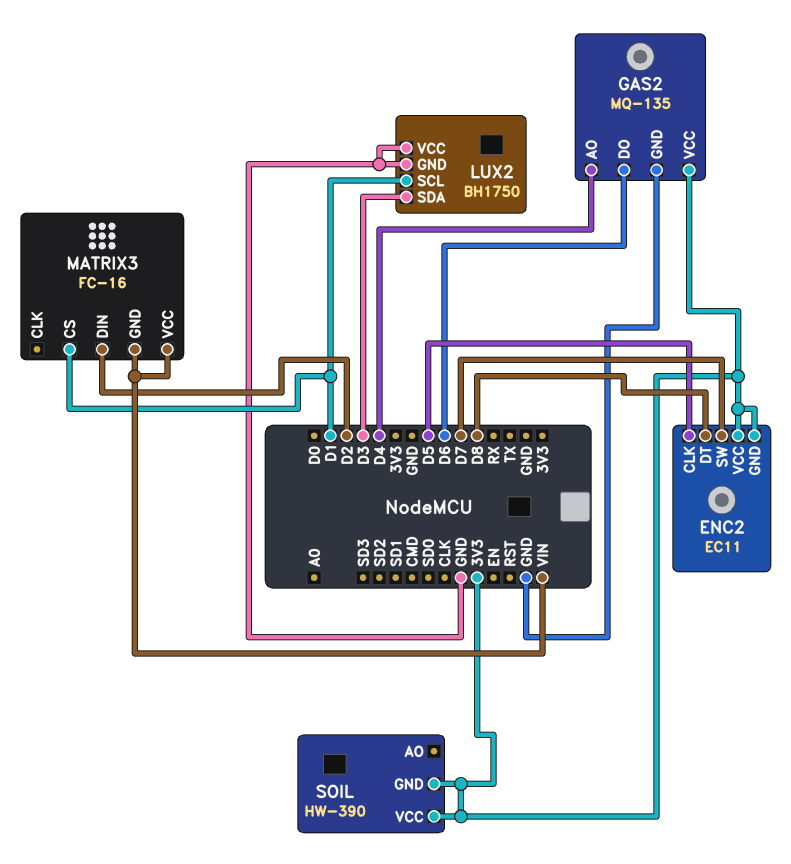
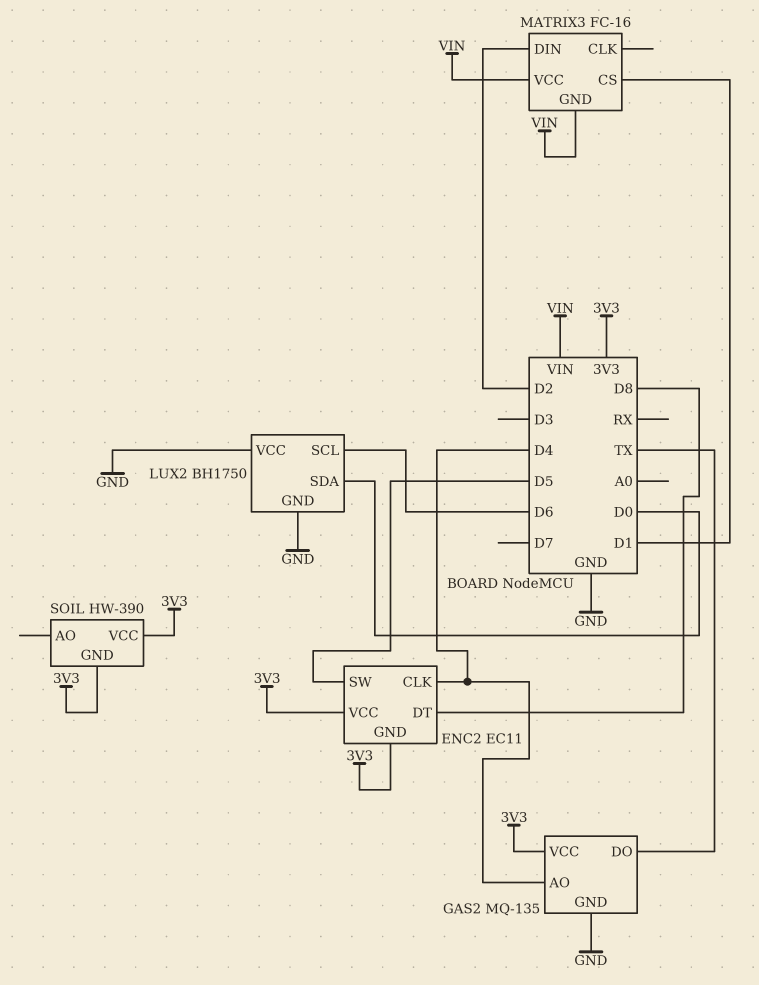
ENC2 pin CLK: D5 -> D4
ENC2 pin SW: D7 -> D5
GAS2 pin DO: D6 -> TX
LUX2 pin SCL: D1 -> D6
LUX2 pin SDA: D3 -> D0

